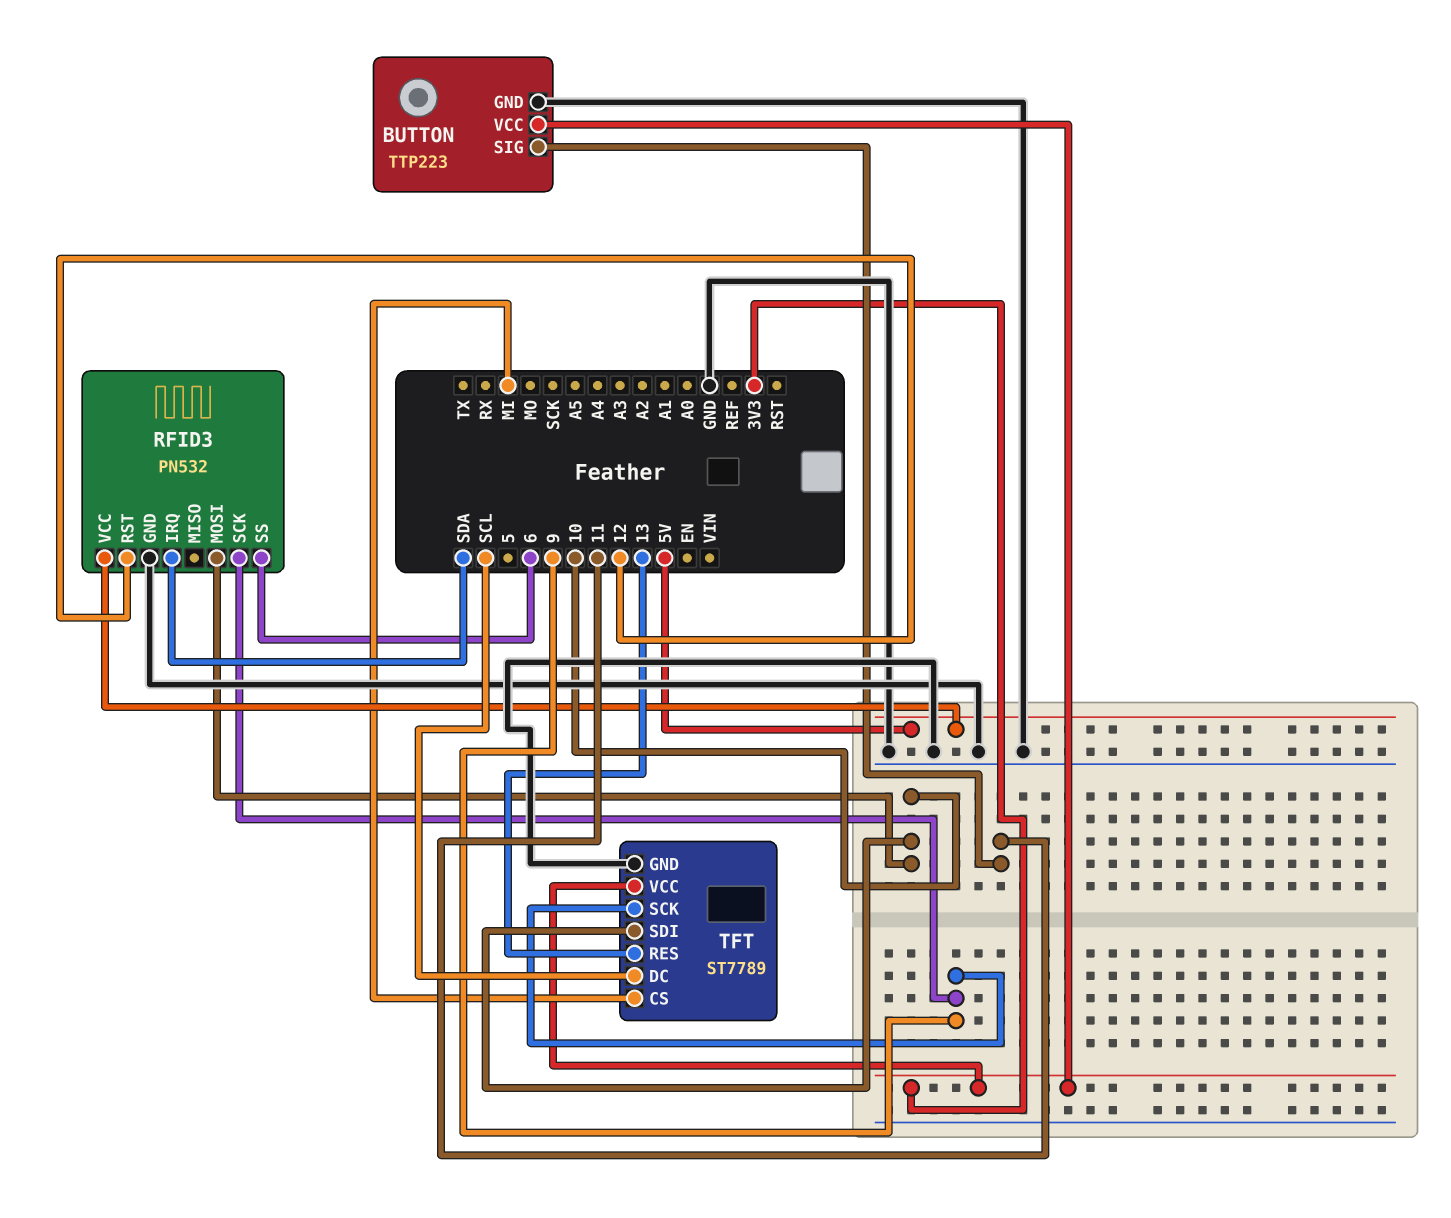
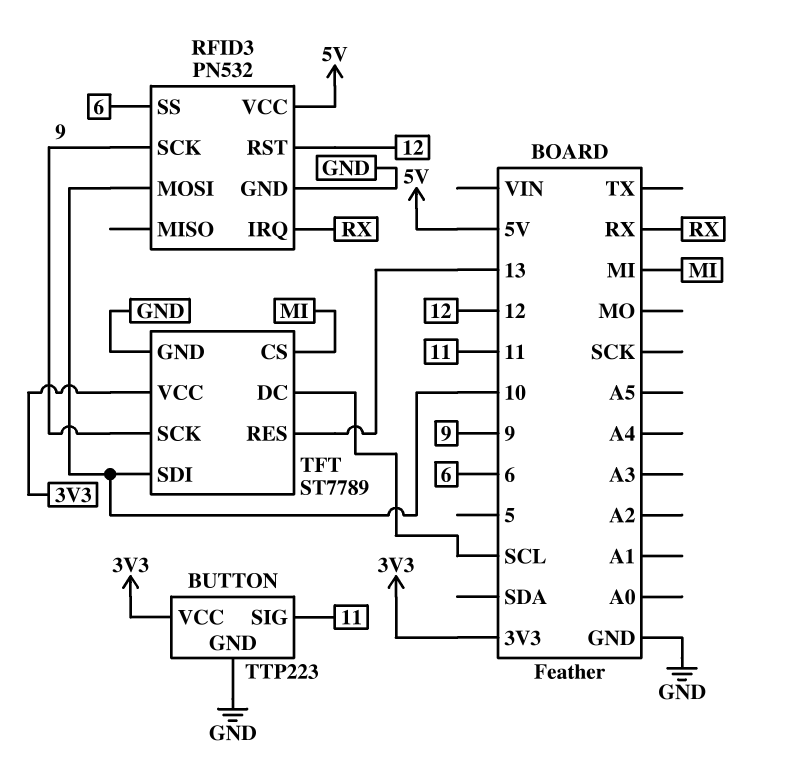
RFID3 pin IRQ: SDA -> RX

